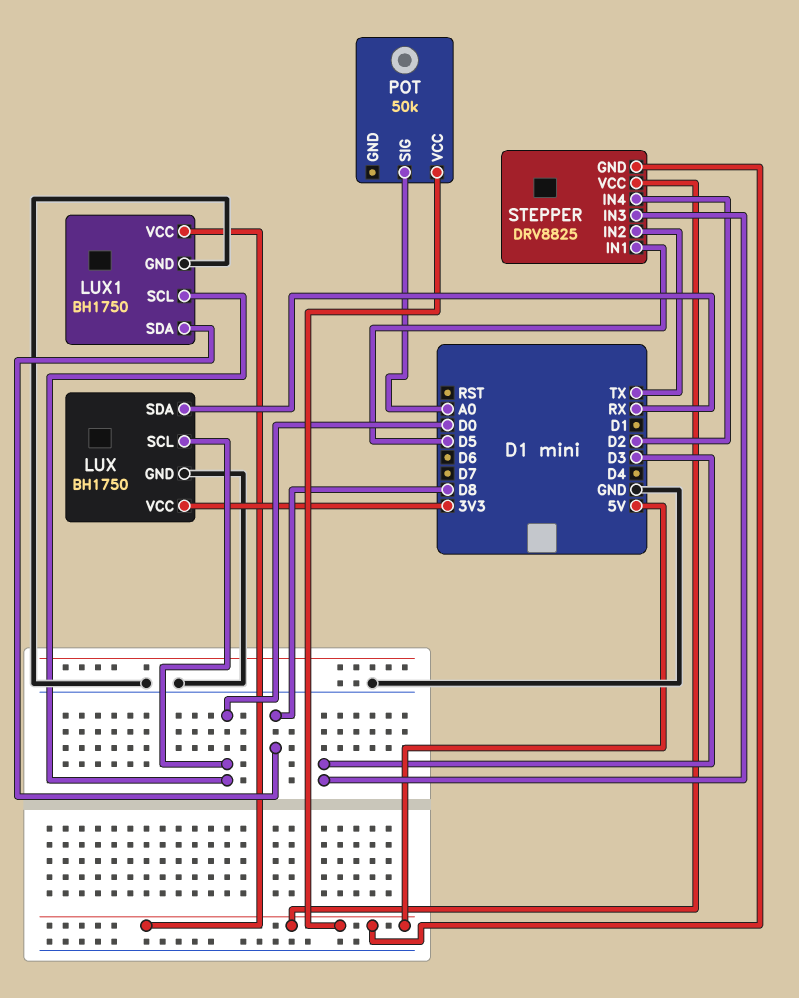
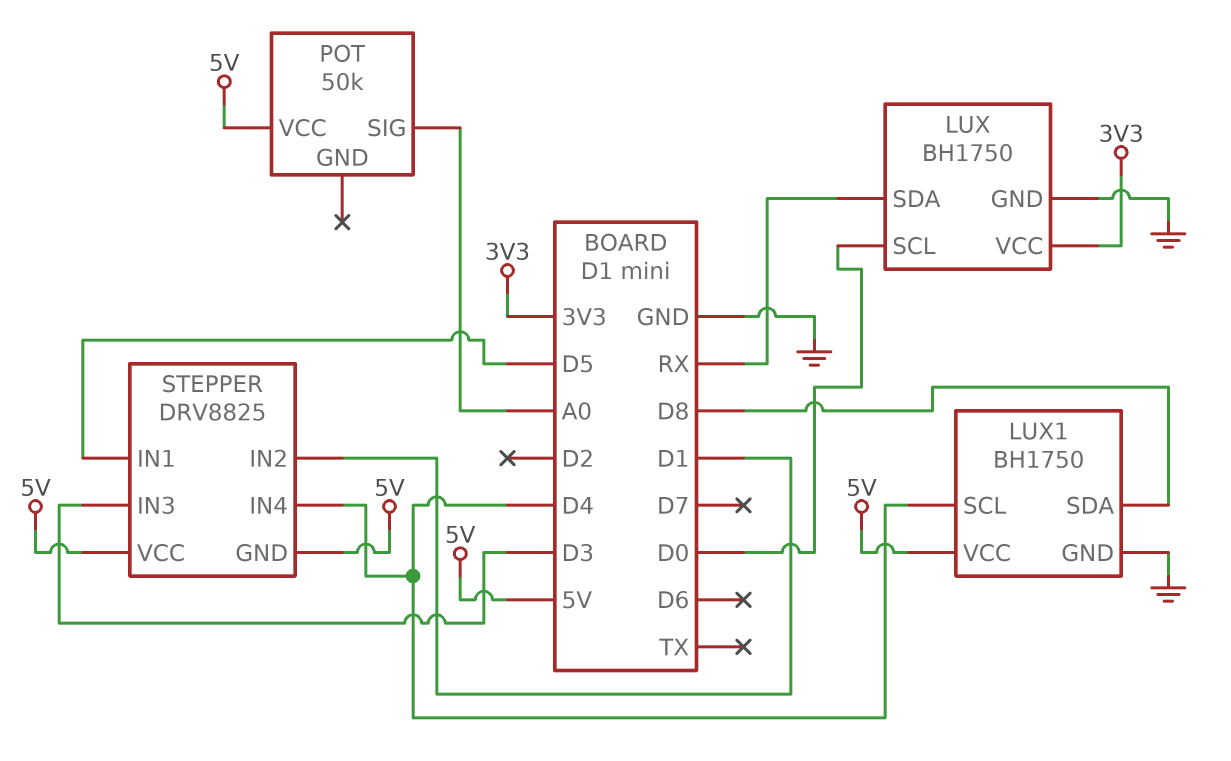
LUX1 pin SCL: D0 -> D4
STEPPER pin IN2: TX -> D1
STEPPER pin IN4: D2 -> D4

